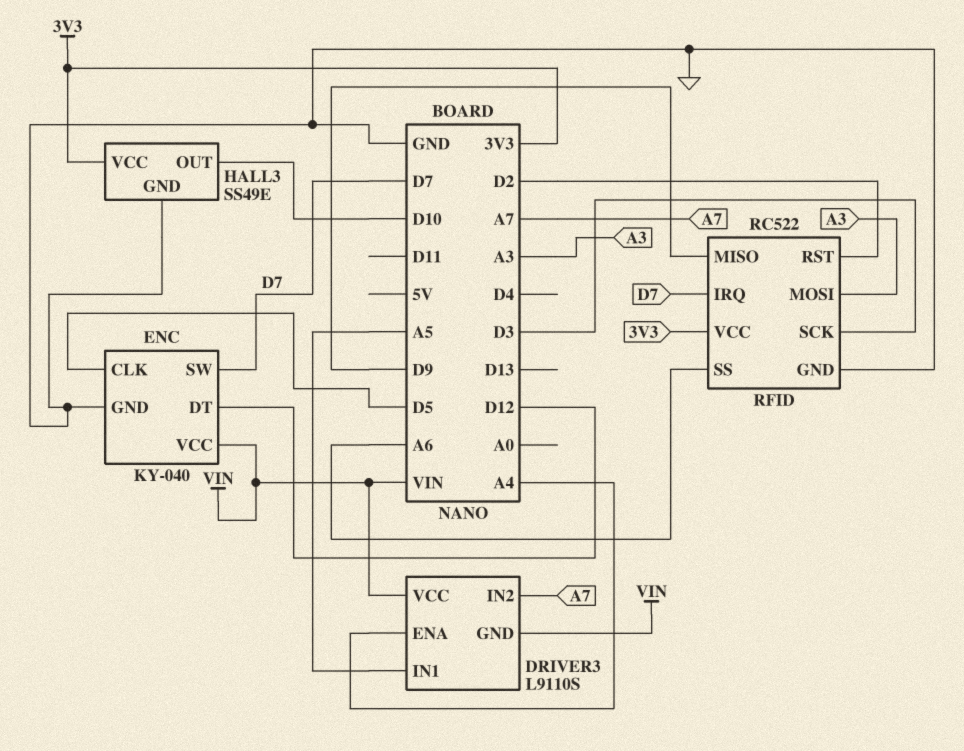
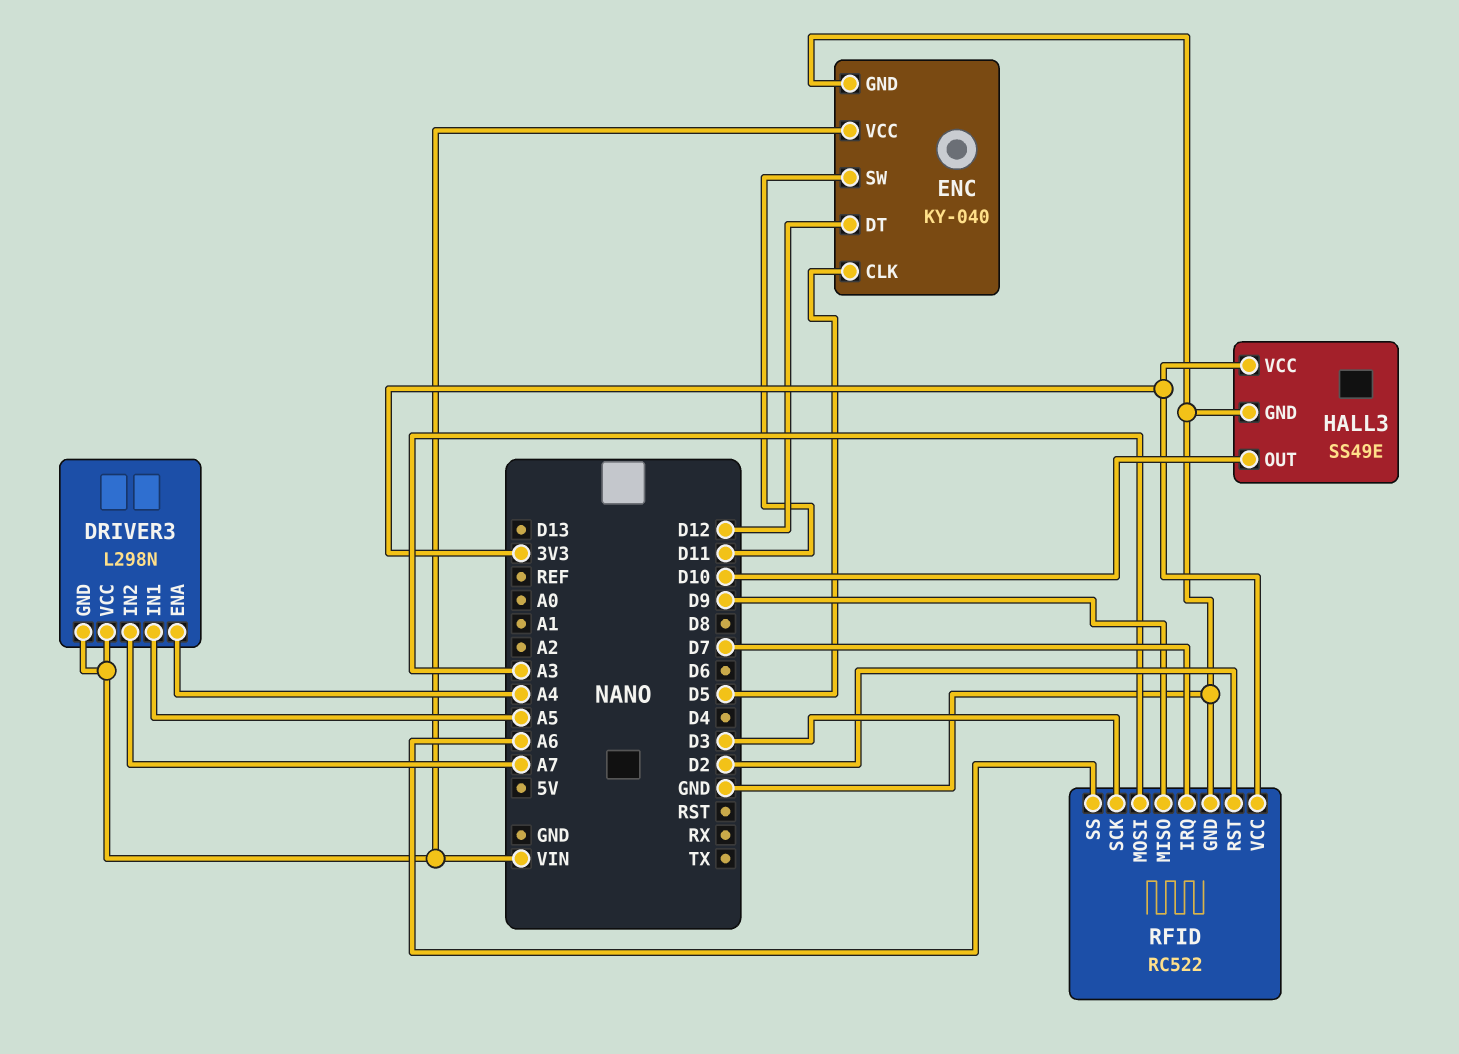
DRIVER3: L9110S -> L298N
ENC pin SW: D7 -> D11

